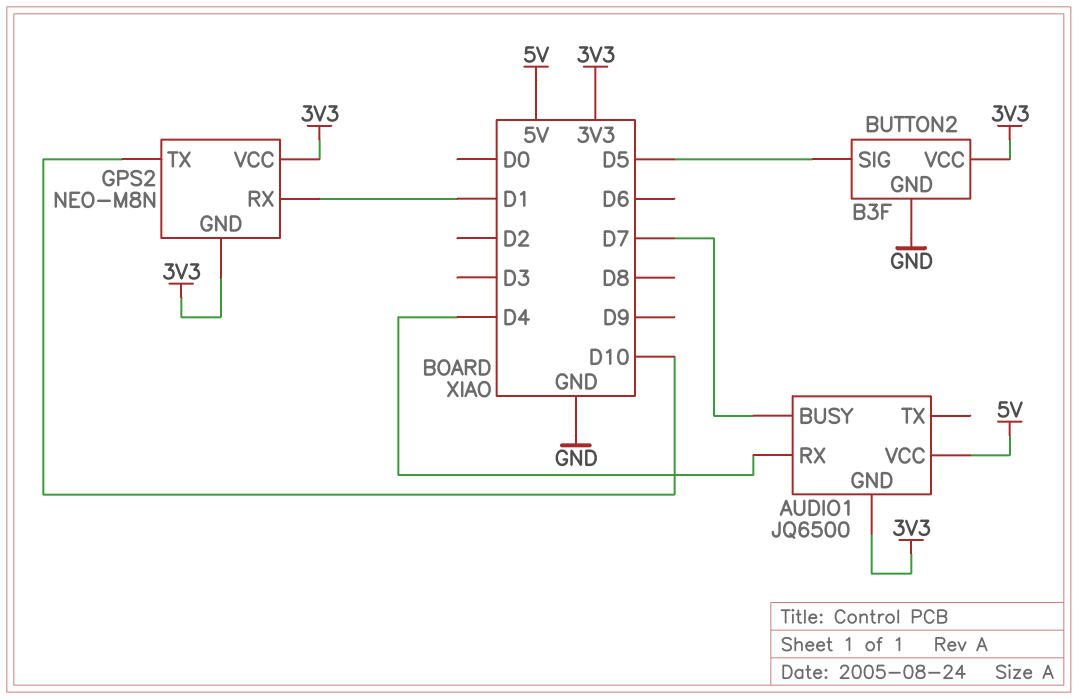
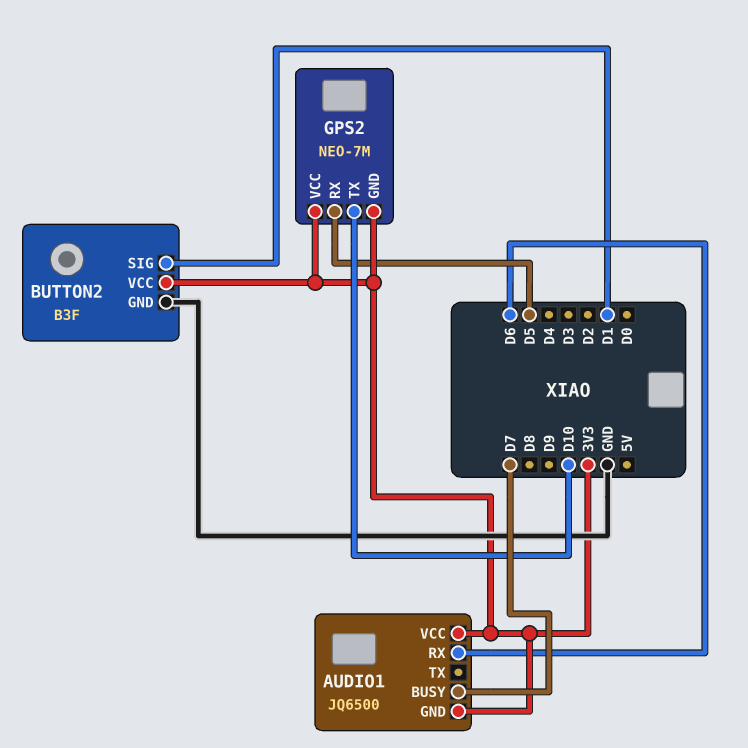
AUDIO1 pin RX: D4 -> D6
AUDIO1 pin VCC: 5V -> 3V3
BUTTON2 pin SIG: D5 -> D1
GPS2: NEO-M8N -> NEO-7M
GPS2 pin RX: D1 -> D5

